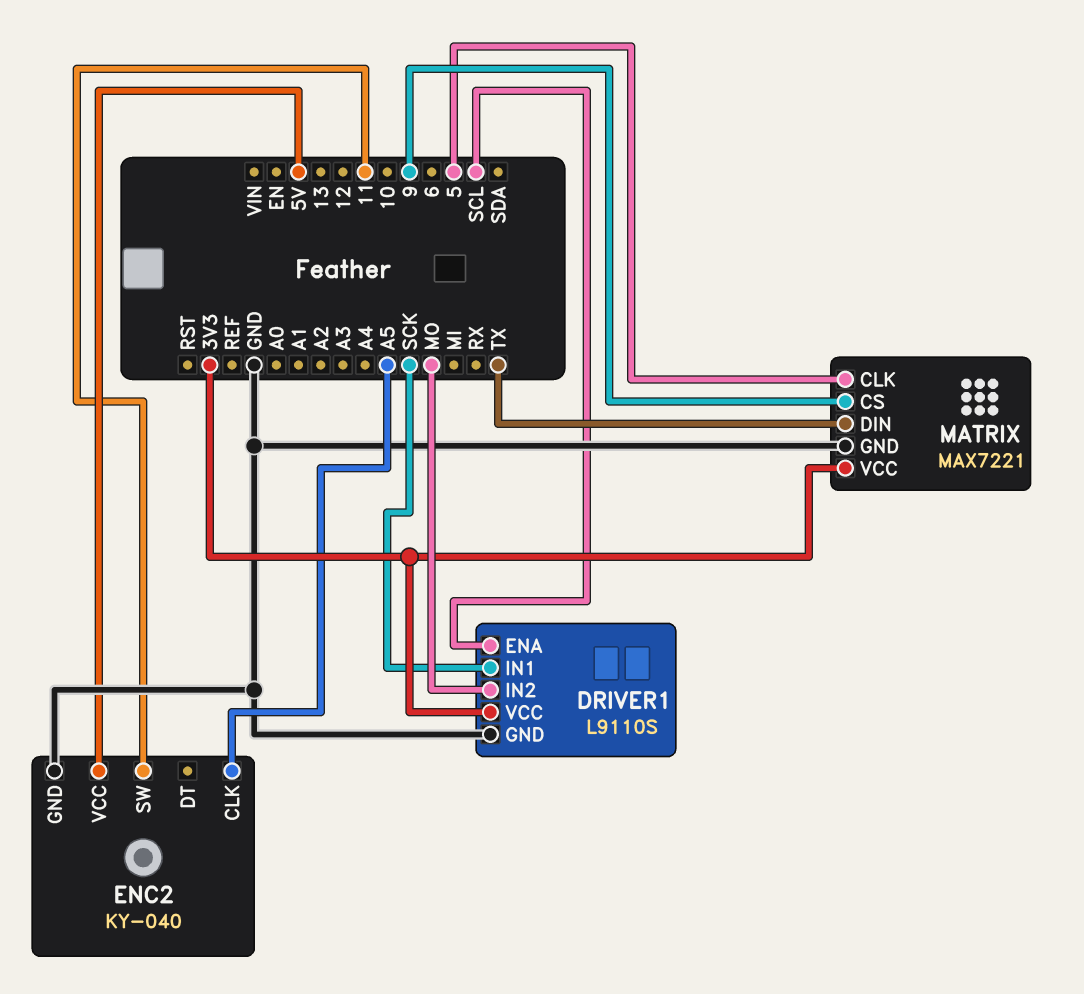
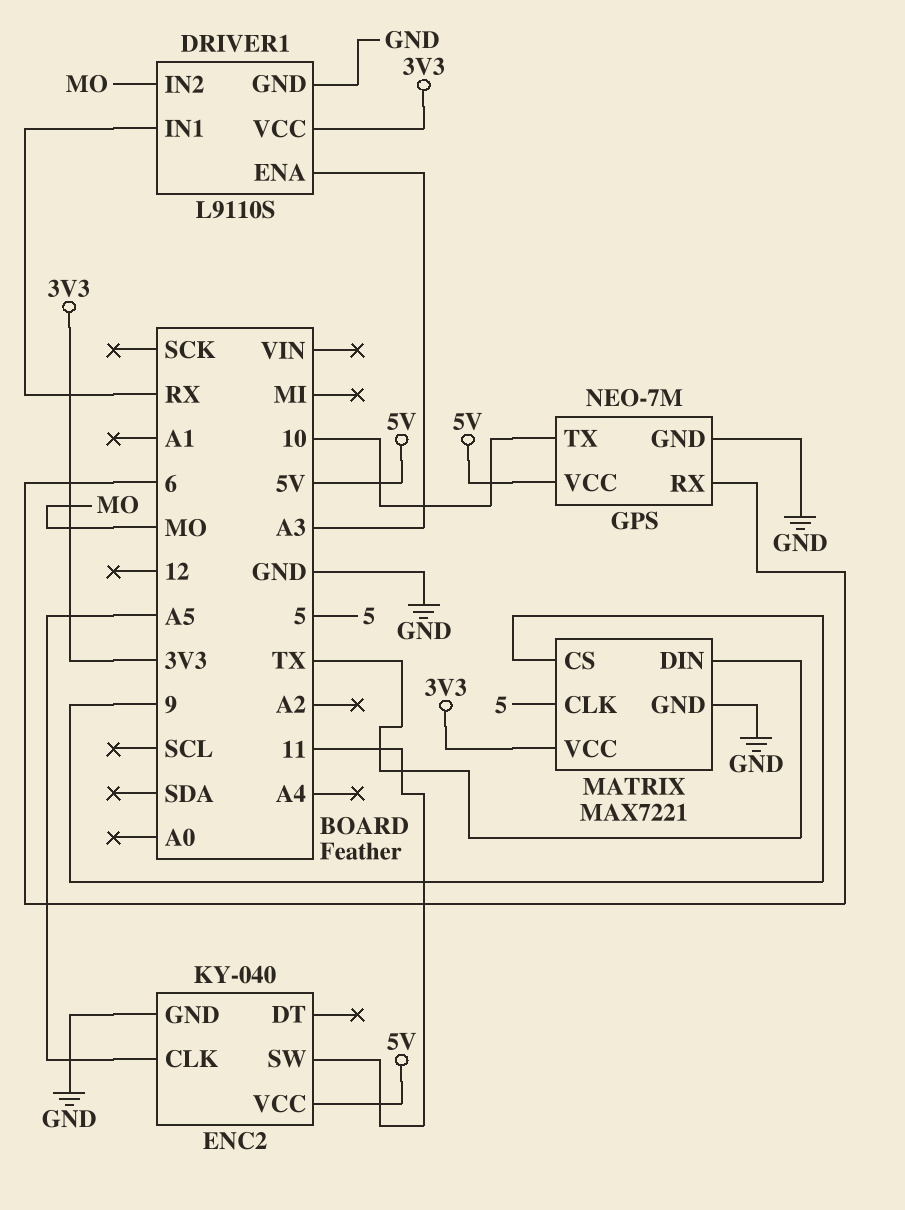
DRIVER1 pin ENA: SCL -> A3
DRIVER1 pin IN1: SCK -> RX
GPS: none -> NEO-7M
GPS pin GND: none -> GND
GPS pin RX: none -> 6
GPS pin TX: none -> 10
GPS pin VCC: none -> 5V

